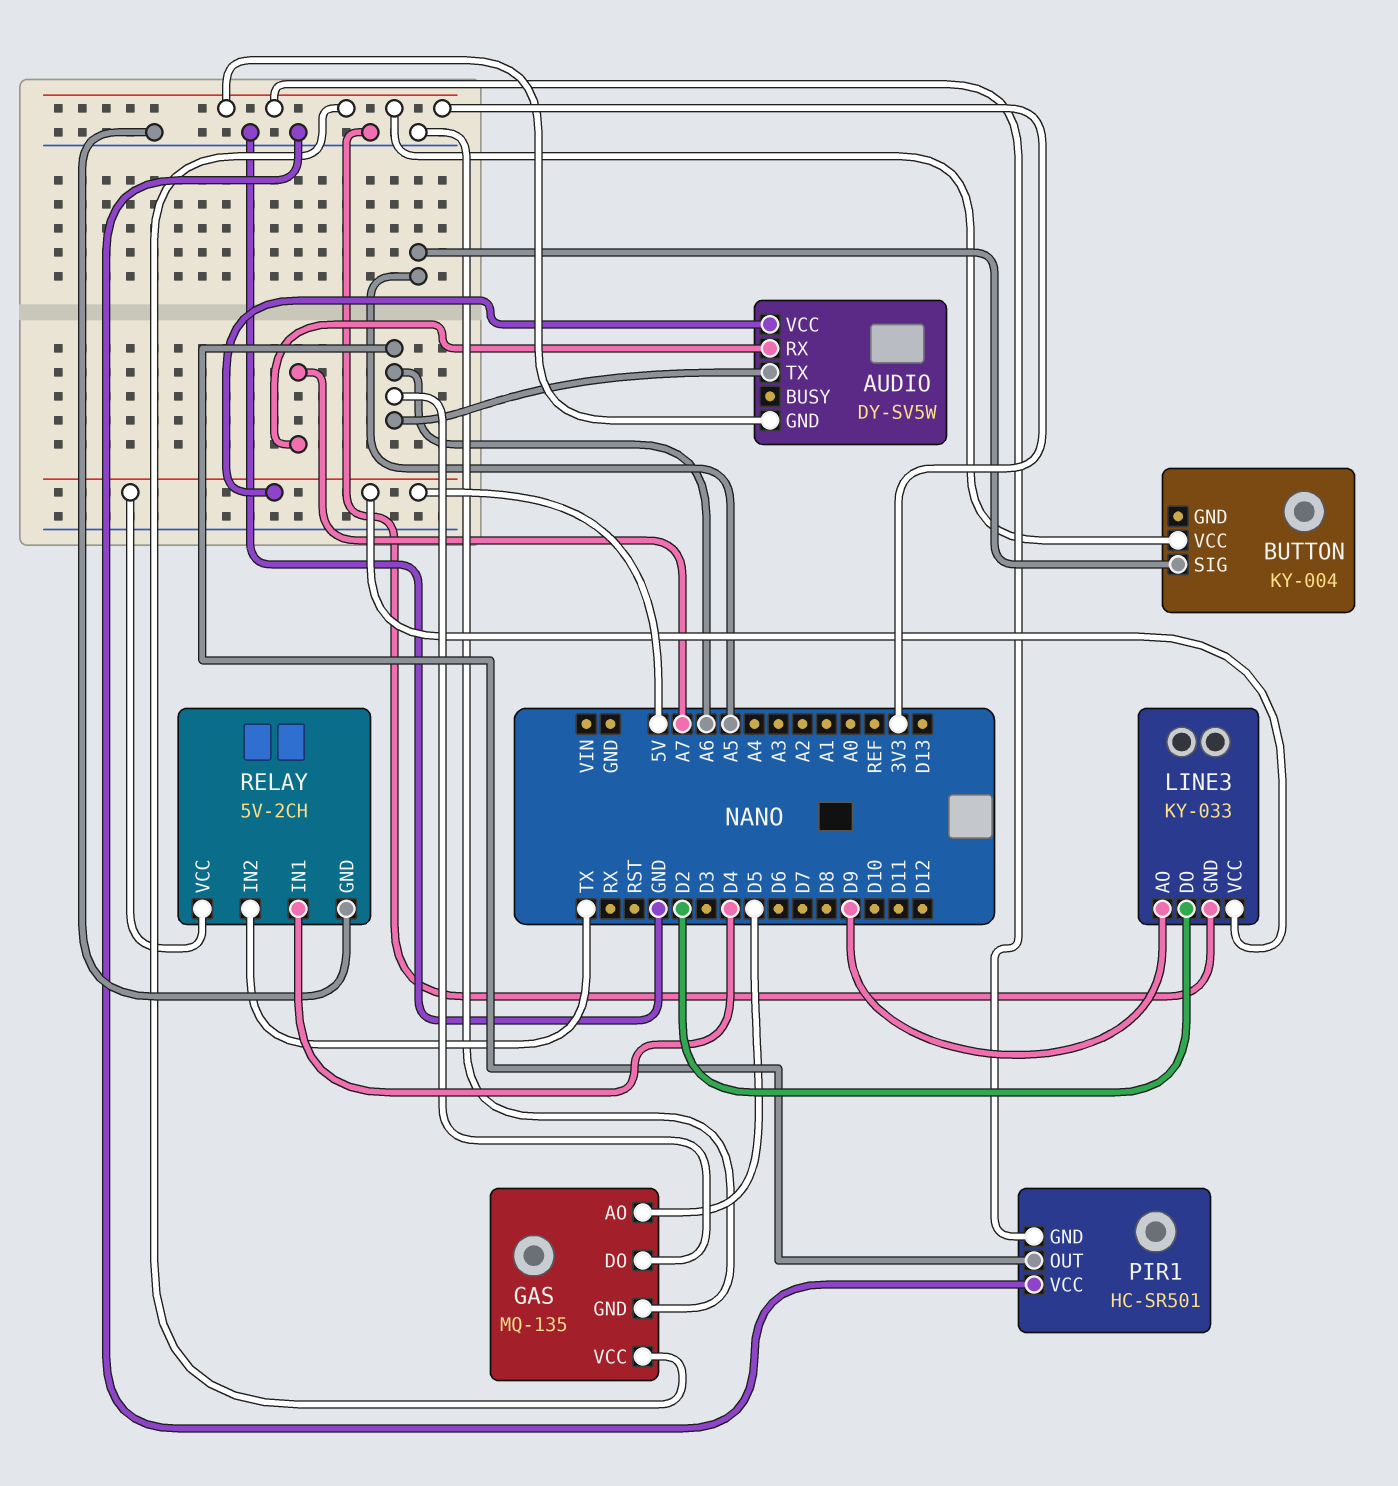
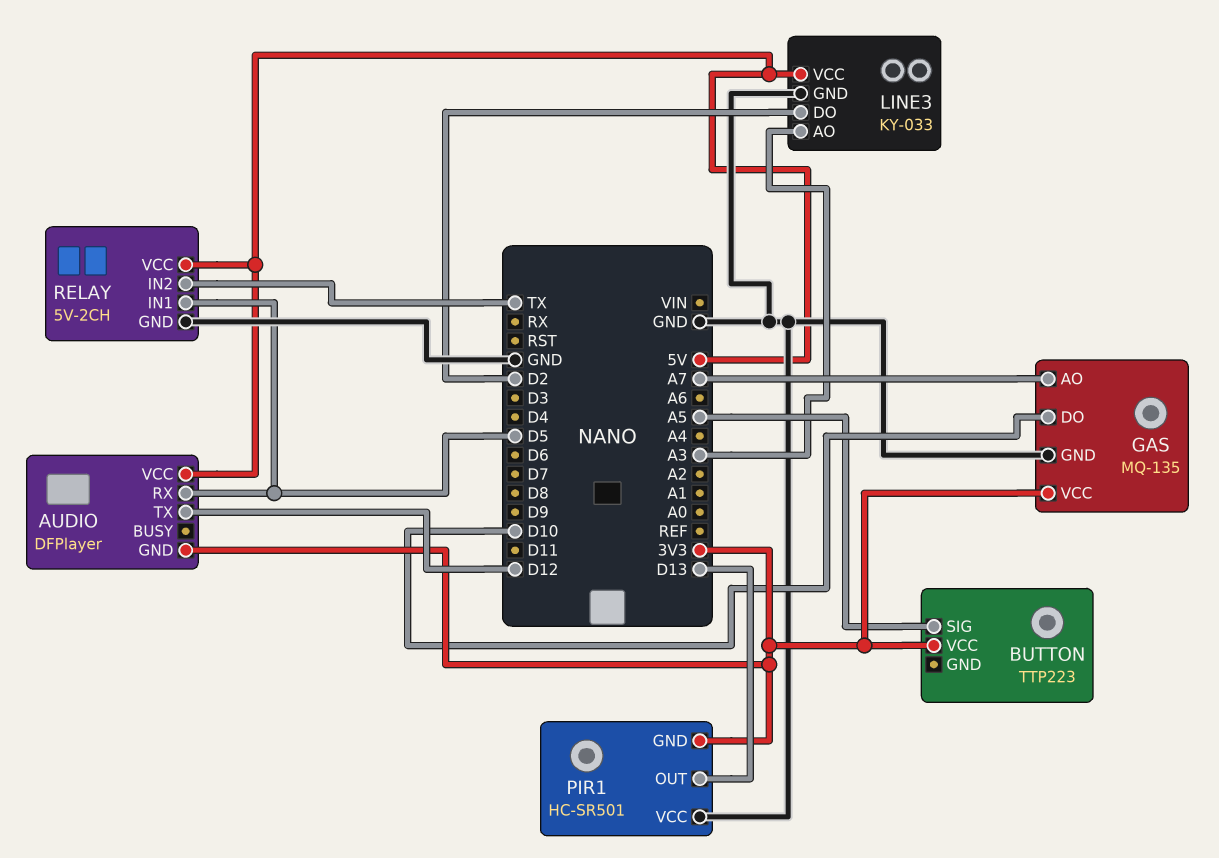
AUDIO: DY-SV5W -> DFPlayer
AUDIO pin RX: A7 -> D5
AUDIO pin TX: A6 -> D12
BUTTON: KY-004 -> TTP223
GAS pin AO: D5 -> A7
GAS pin DO: A6 -> D10
LINE3 pin AO: D9 -> A3
PIR1 pin OUT: A6 -> D13
RELAY pin IN1: D4 -> D5

